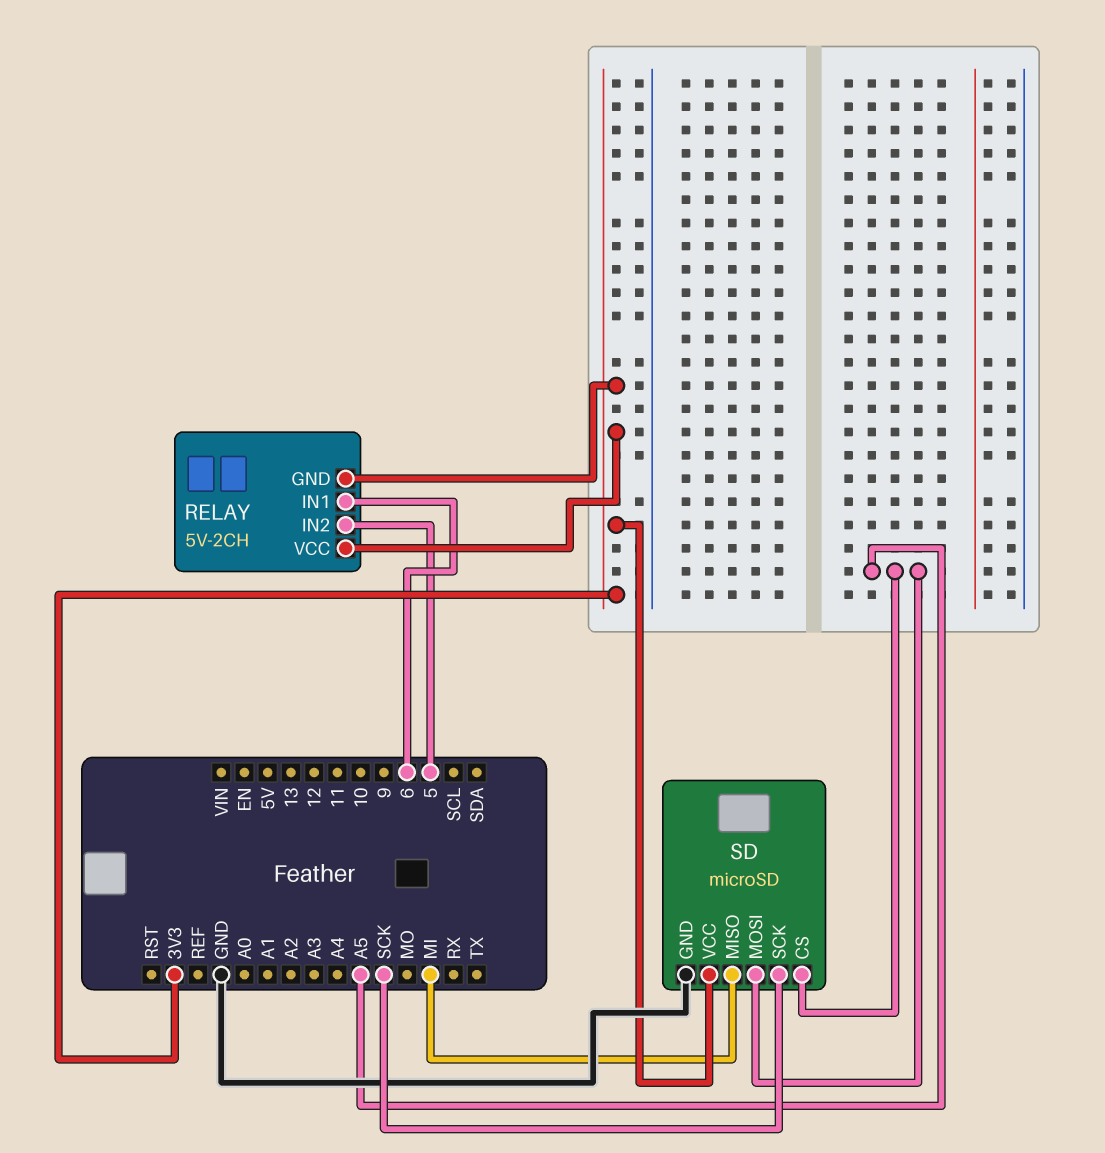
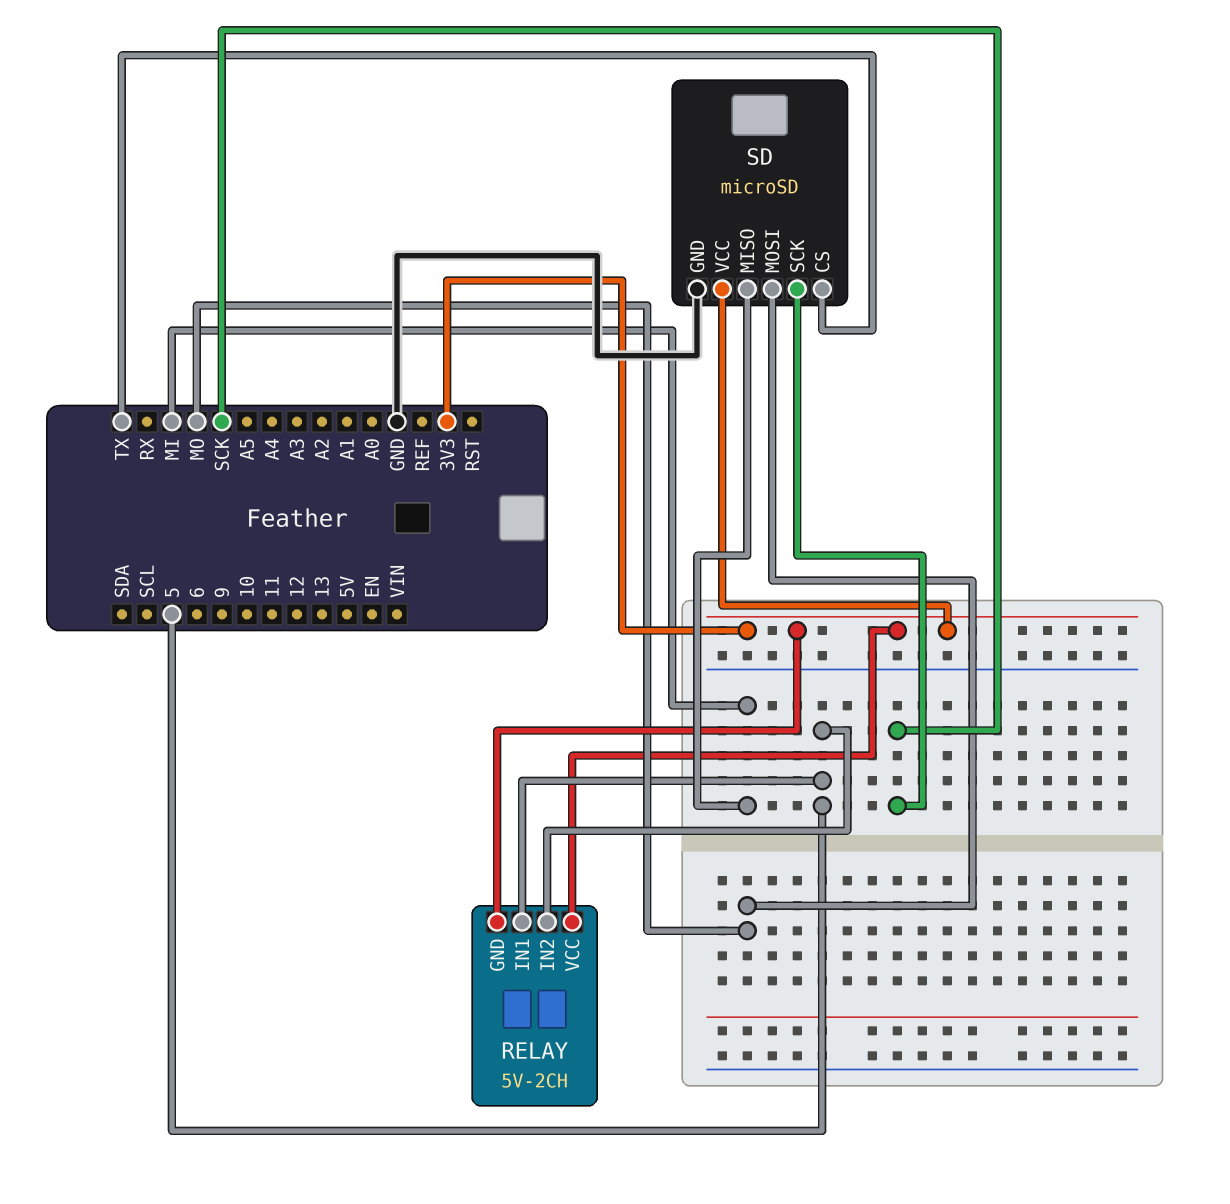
RELAY pin IN1: 6 -> 5
SD pin CS: A5 -> TX
SD pin MOSI: A5 -> MO

